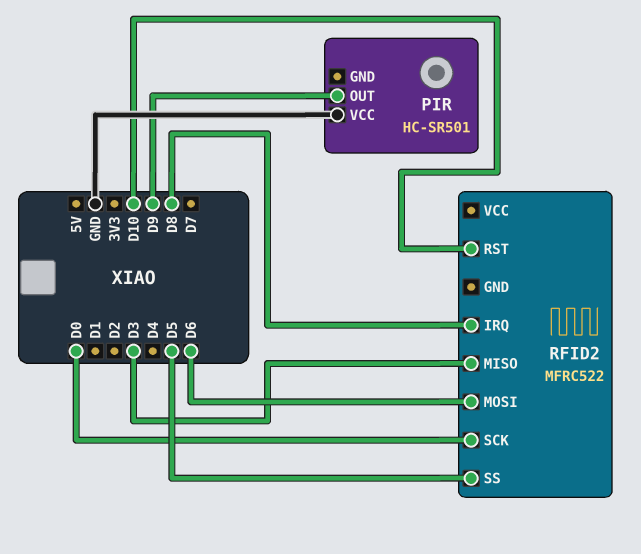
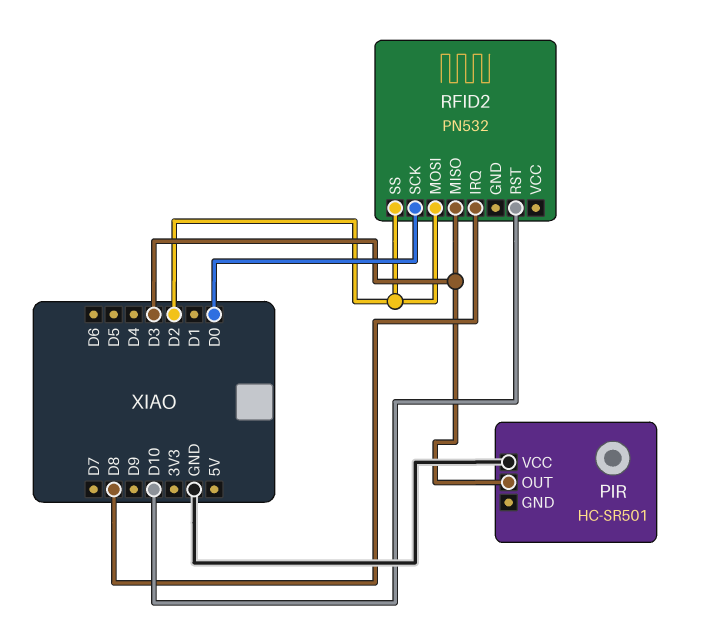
PIR pin OUT: D9 -> D3
RFID2: MFRC522 -> PN532
RFID2 pin MOSI: D6 -> D2
RFID2 pin SS: D5 -> D2

